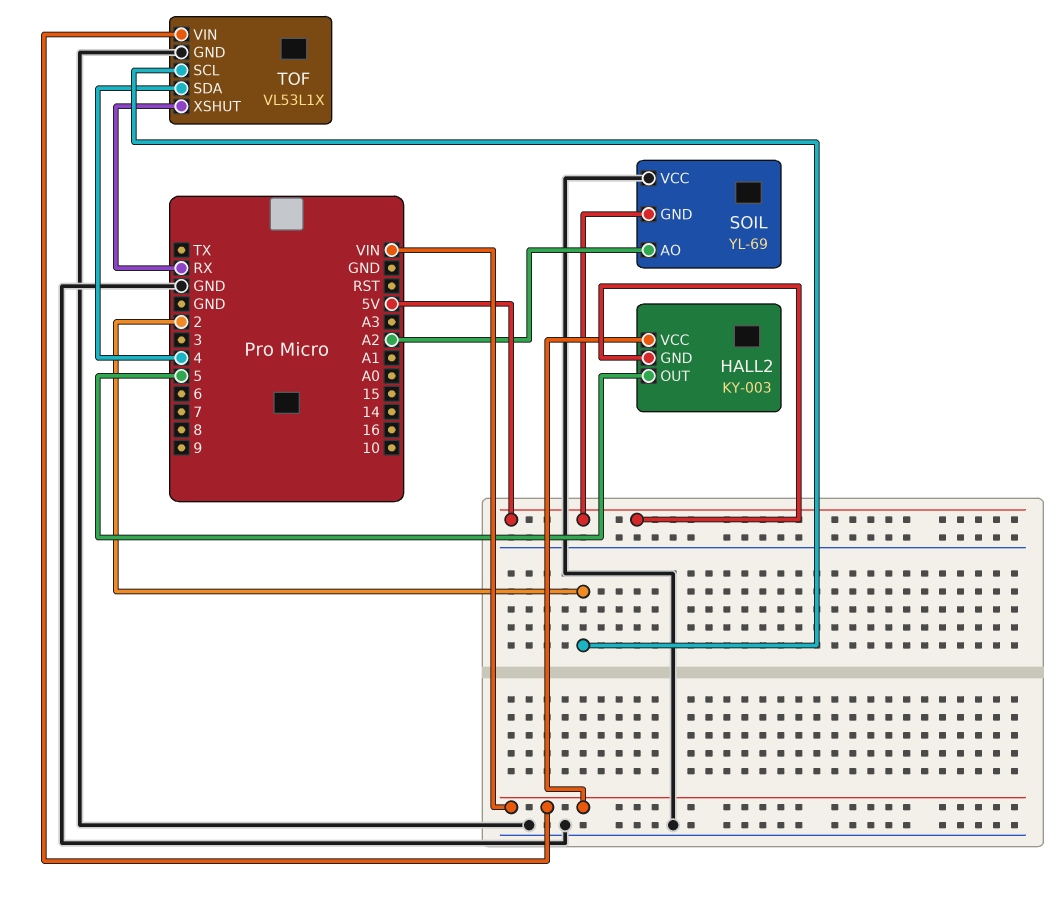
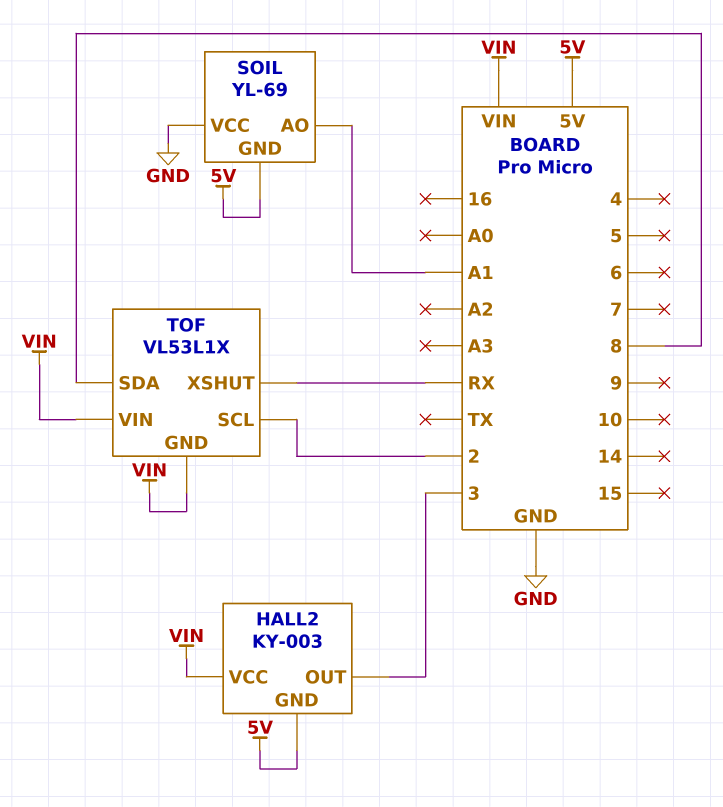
HALL2 pin OUT: 5 -> 3
SOIL pin AO: A2 -> A1
TOF pin GND: GND -> VIN
TOF pin SDA: 4 -> 8

